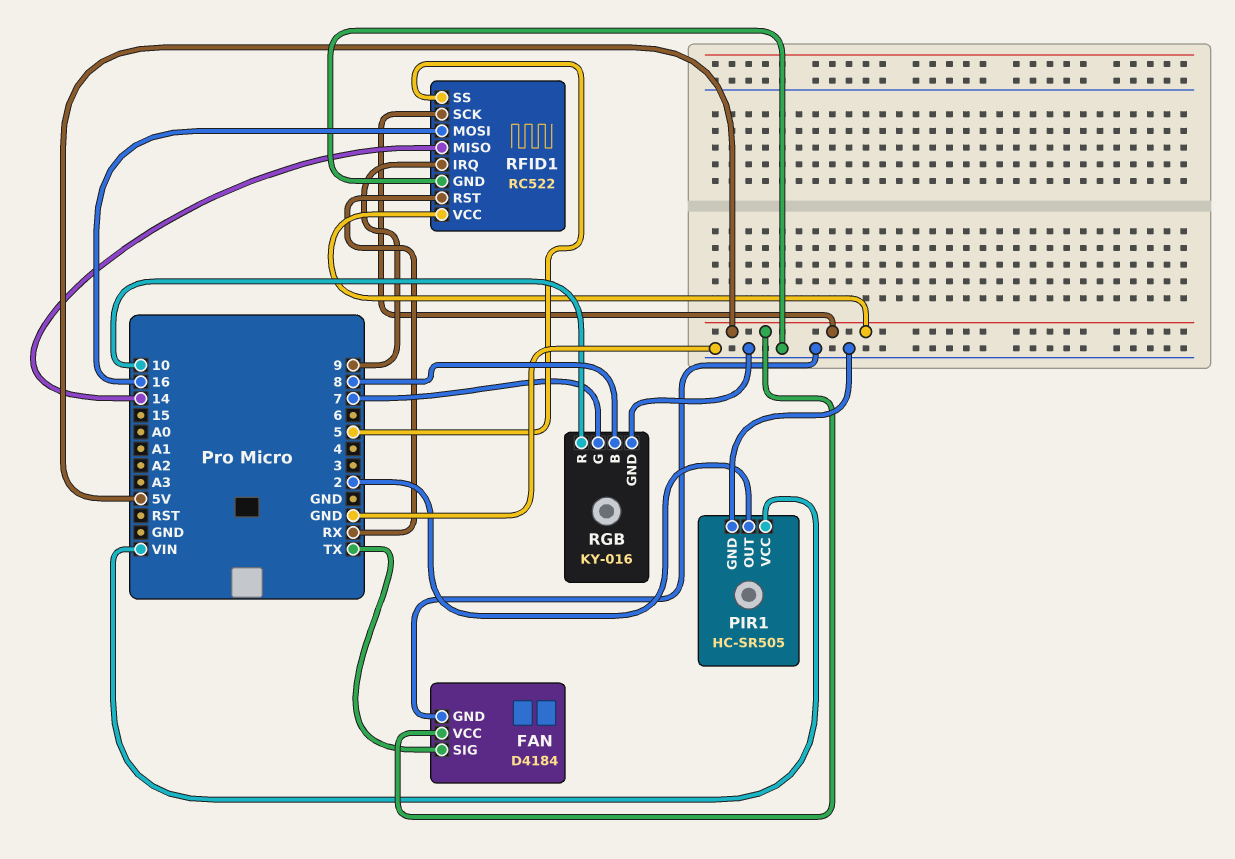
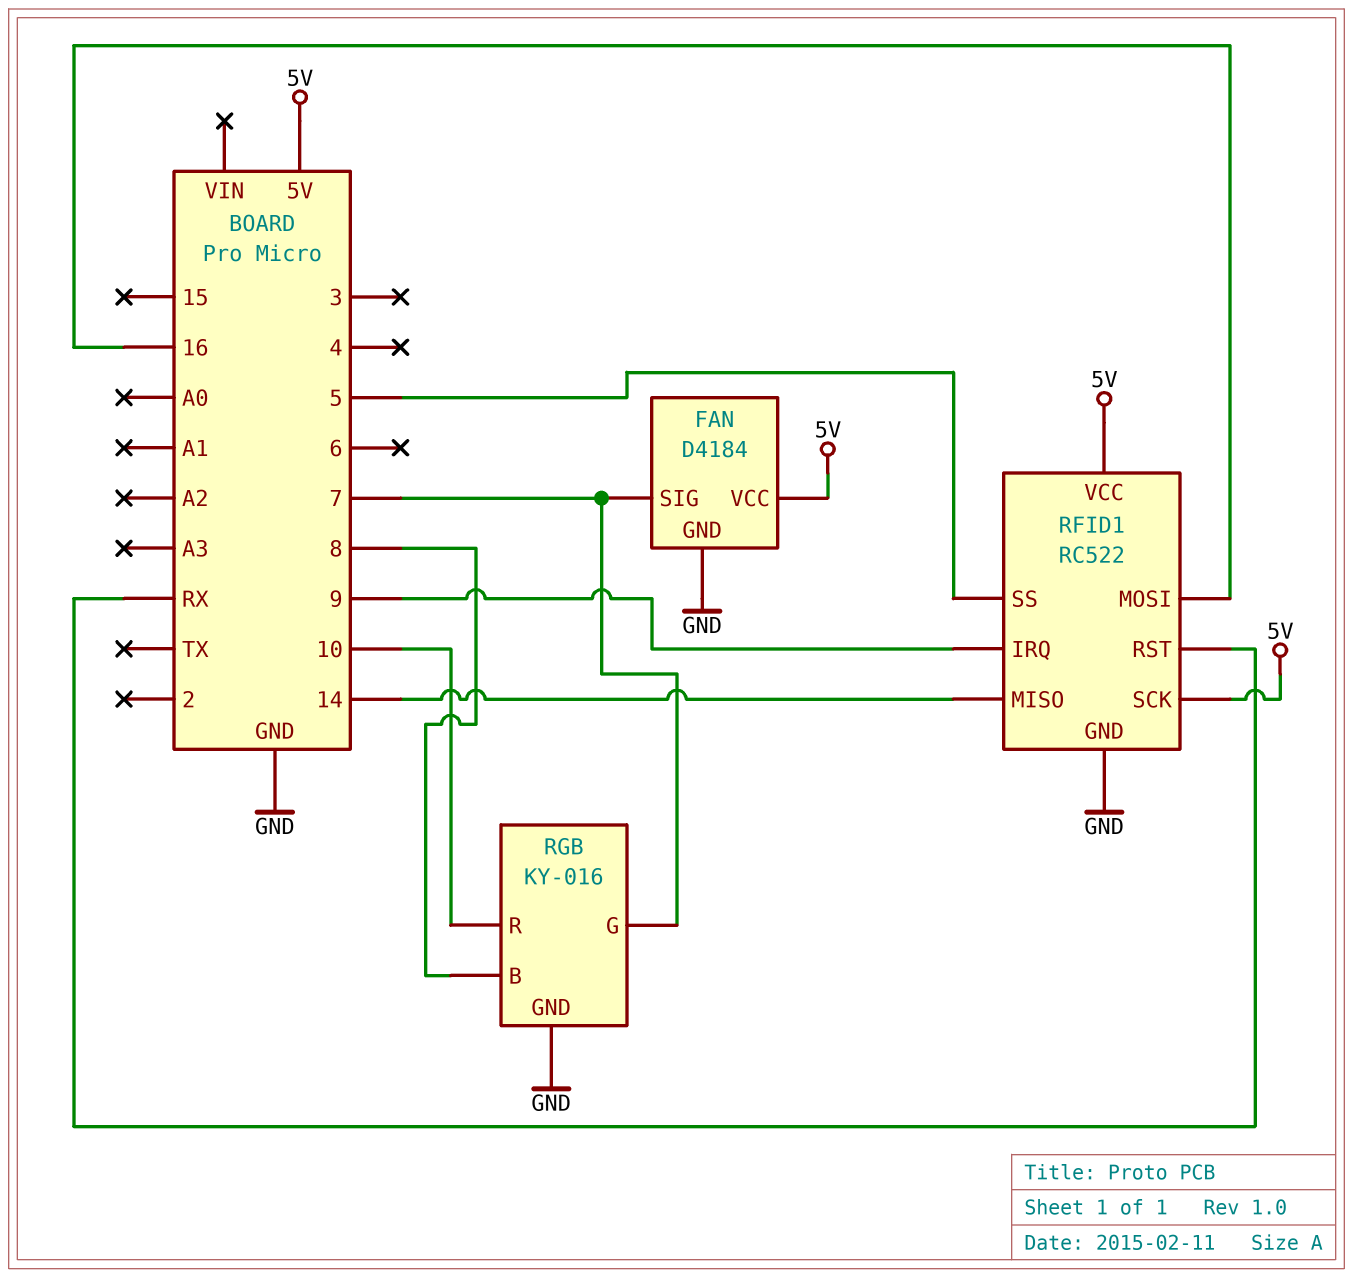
FAN pin SIG: TX -> 7
PIR1: HC-SR505 -> none
PIR1 pin GND: GND -> none
PIR1 pin OUT: 2 -> none
PIR1 pin VCC: VIN -> none

